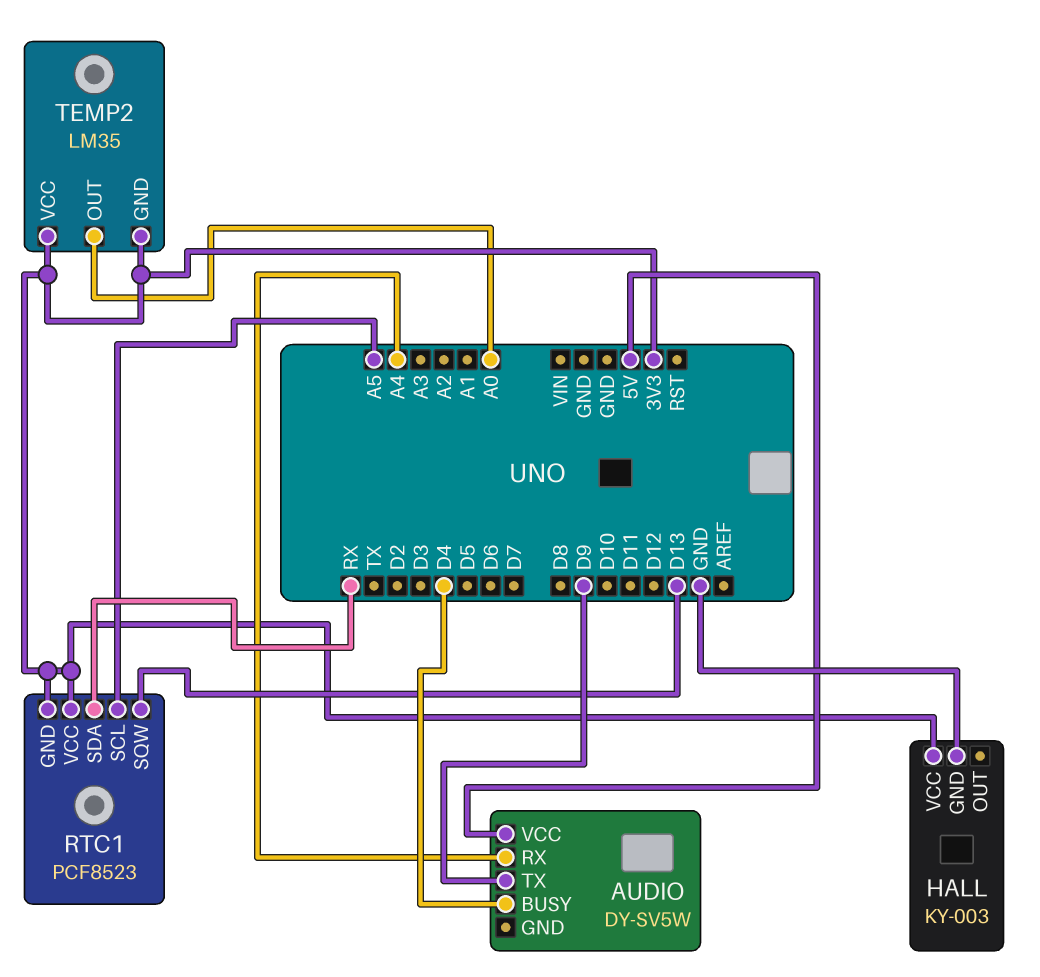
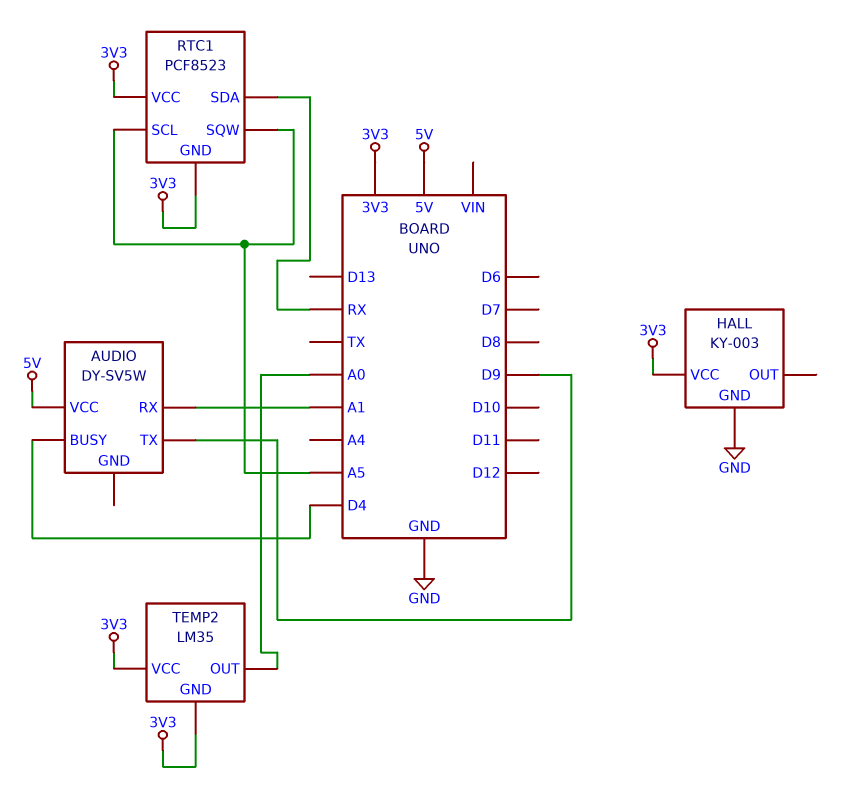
AUDIO pin RX: A4 -> A1
RTC1 pin SQW: D13 -> A5

